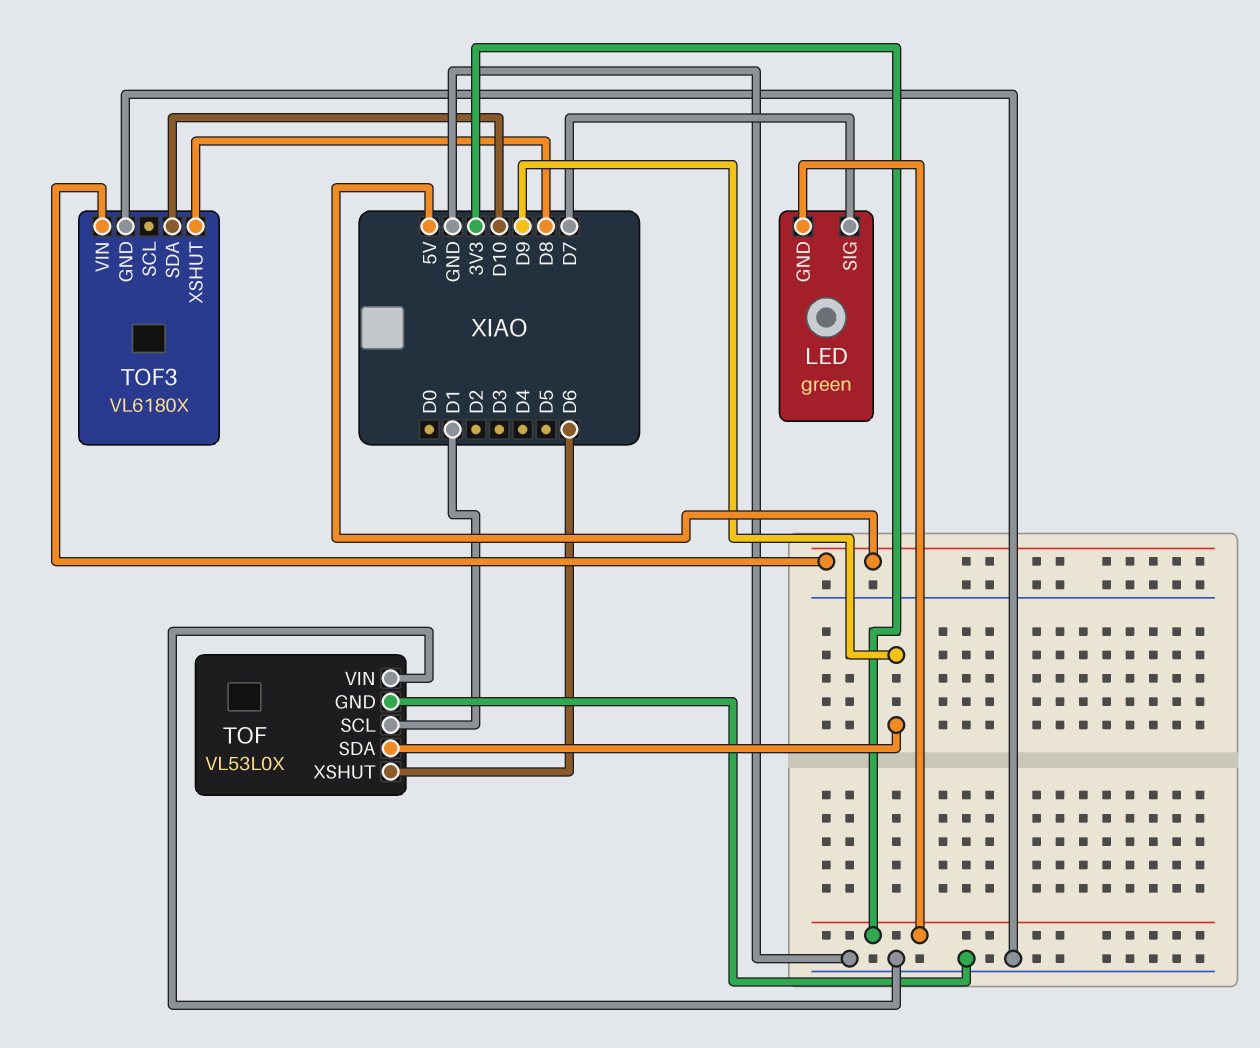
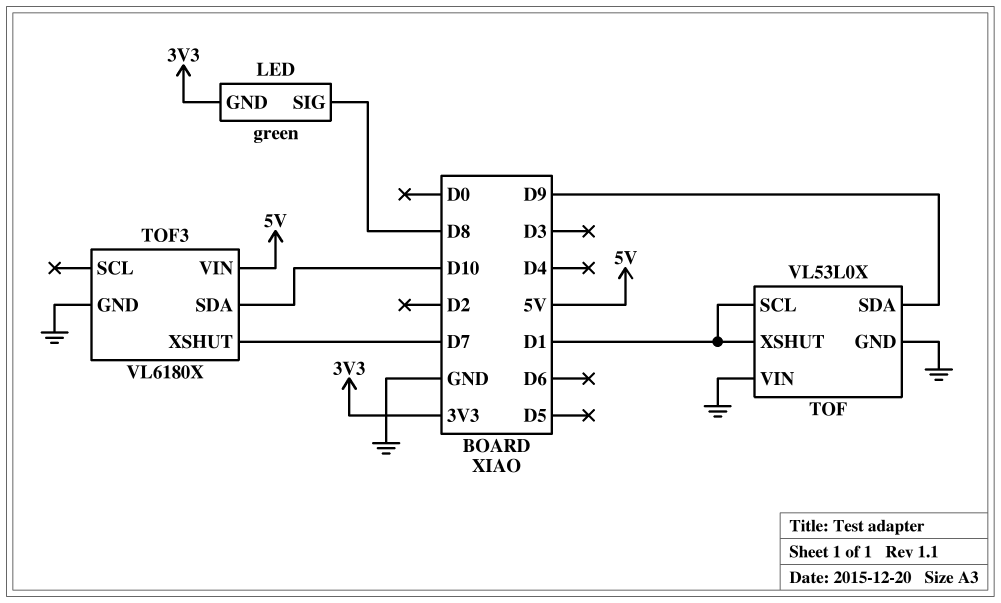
LED pin SIG: D7 -> D8
TOF pin XSHUT: D6 -> D1
TOF3 pin XSHUT: D8 -> D7

